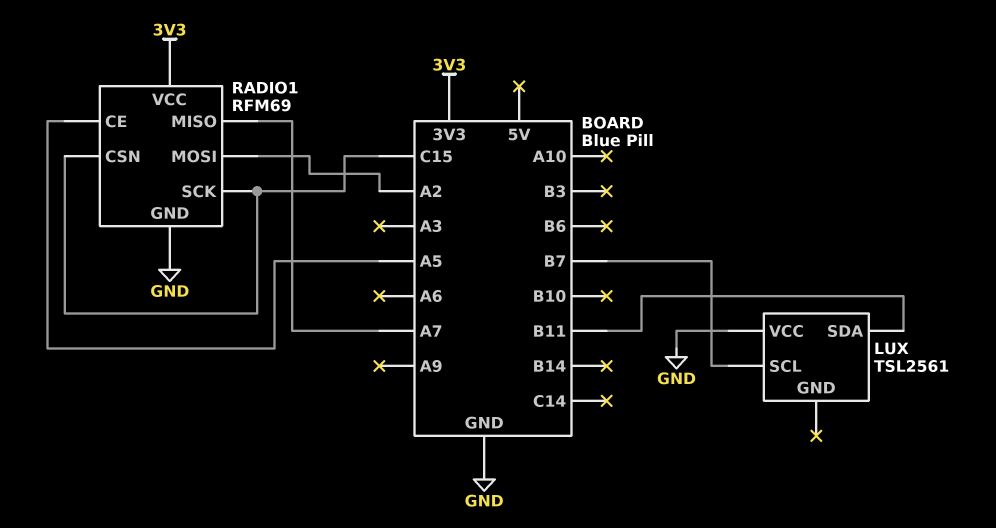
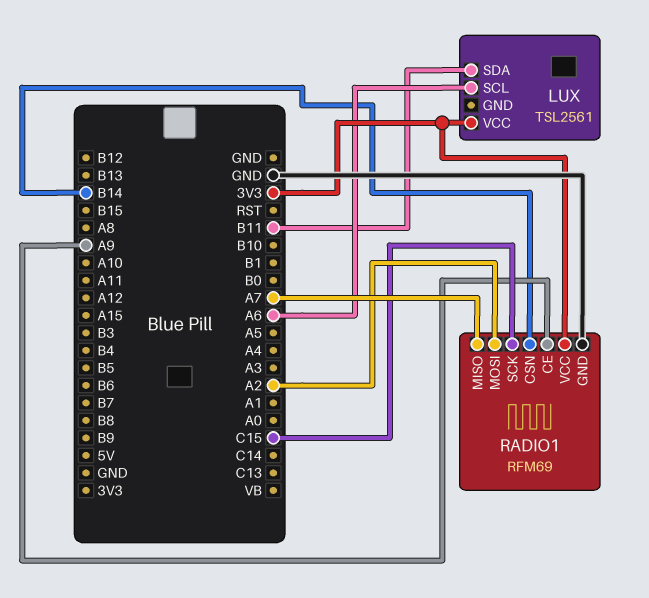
LUX pin SCL: B7 -> A6
LUX pin VCC: GND -> 3V3
RADIO1 pin CE: A5 -> A9
RADIO1 pin CSN: C15 -> B14

